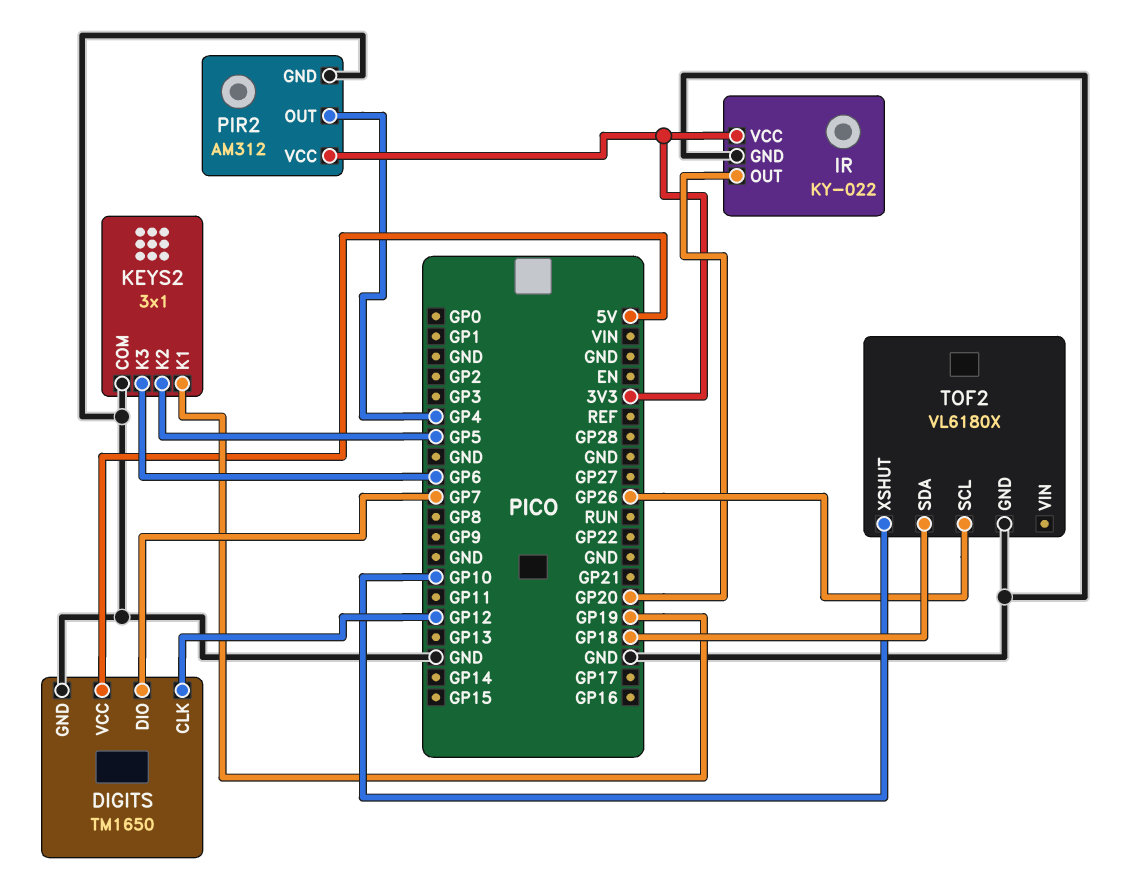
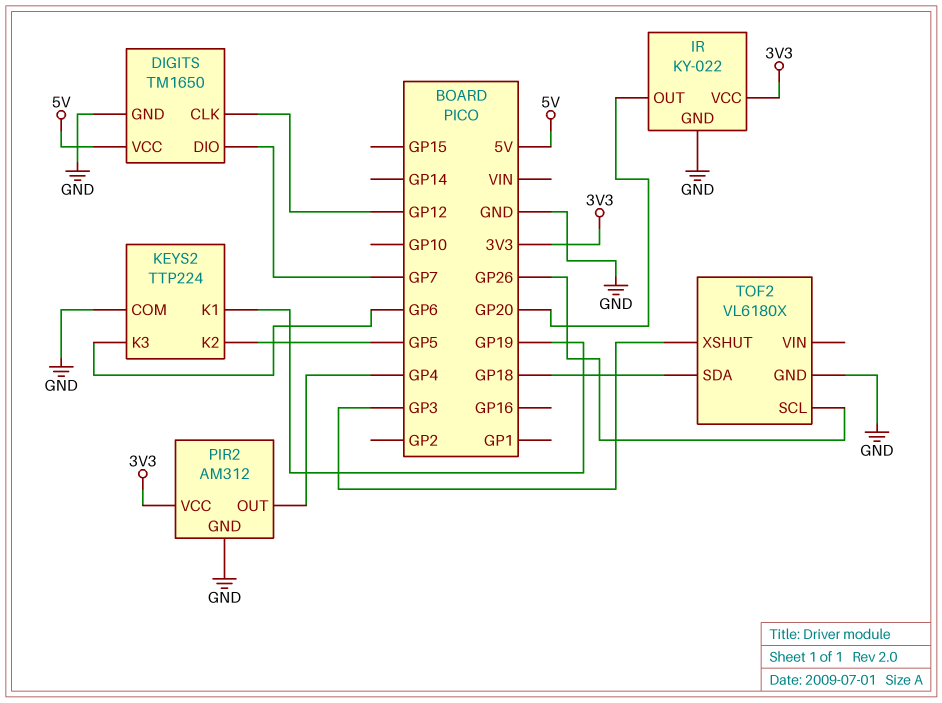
KEYS2: 3x1 -> TTP224
TOF2 pin XSHUT: GP10 -> GP3

